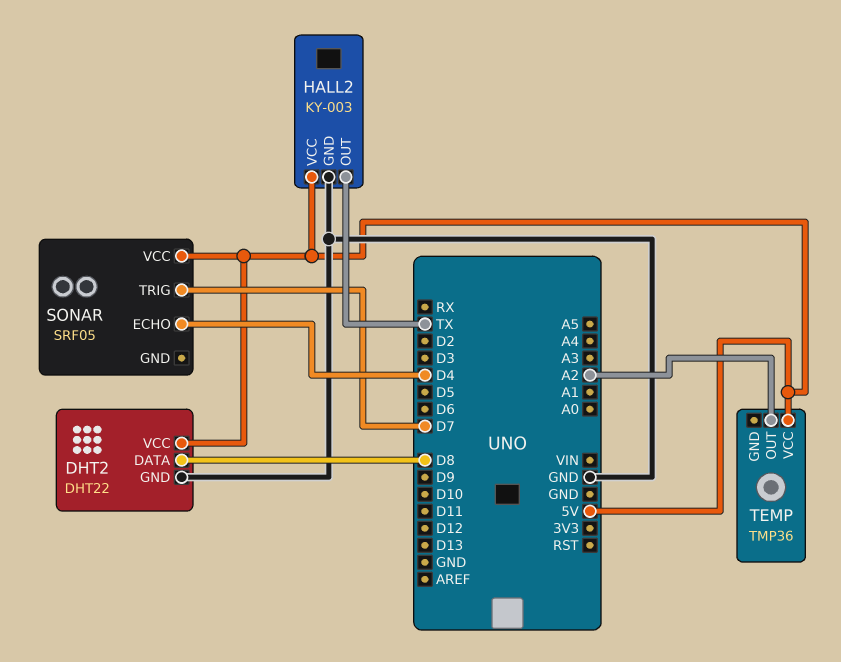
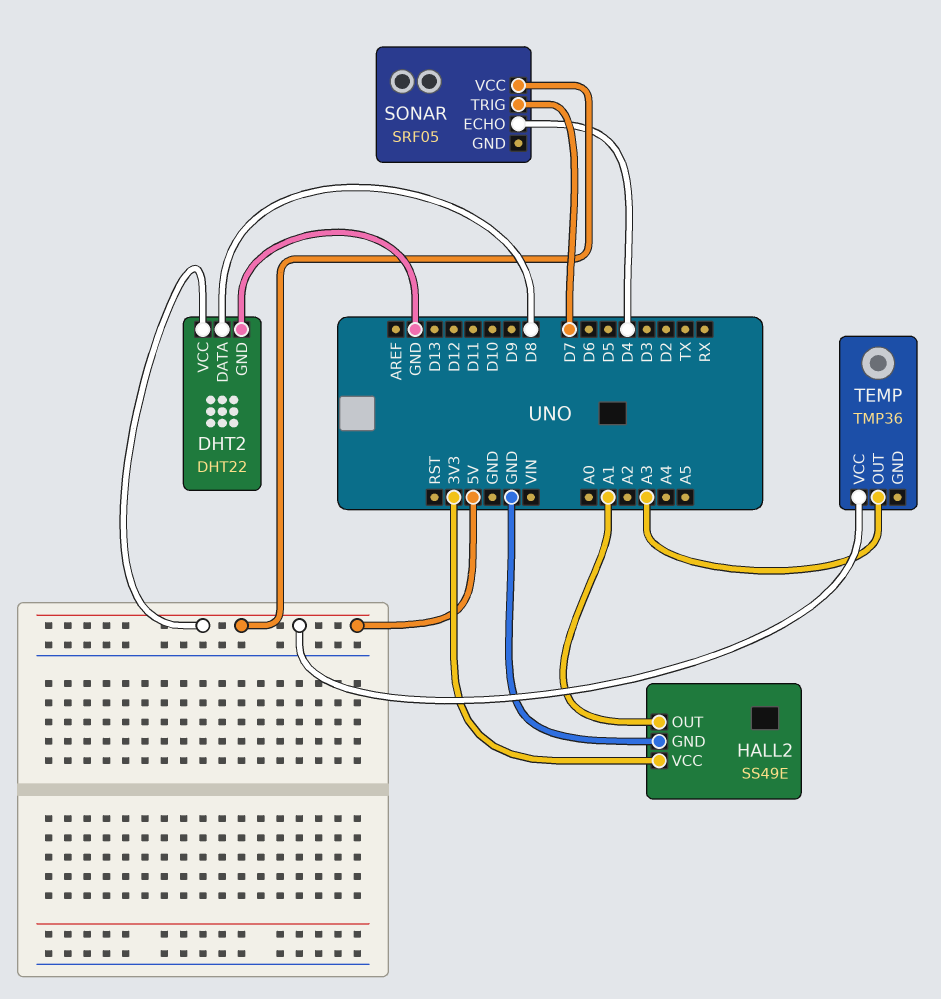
HALL2: KY-003 -> SS49E
HALL2 pin OUT: TX -> A1
HALL2 pin VCC: 5V -> 3V3
TEMP pin OUT: A2 -> A3

